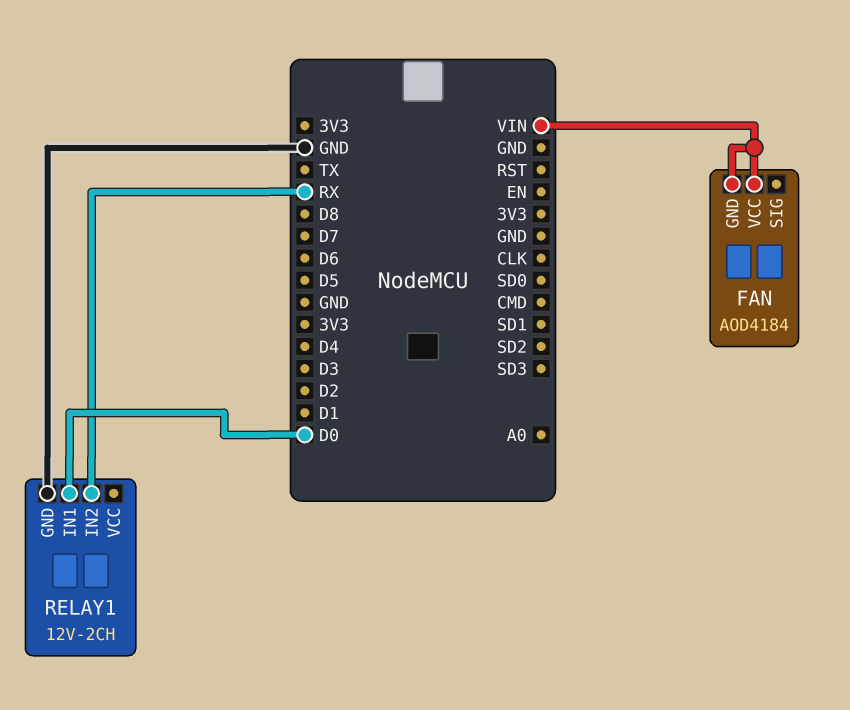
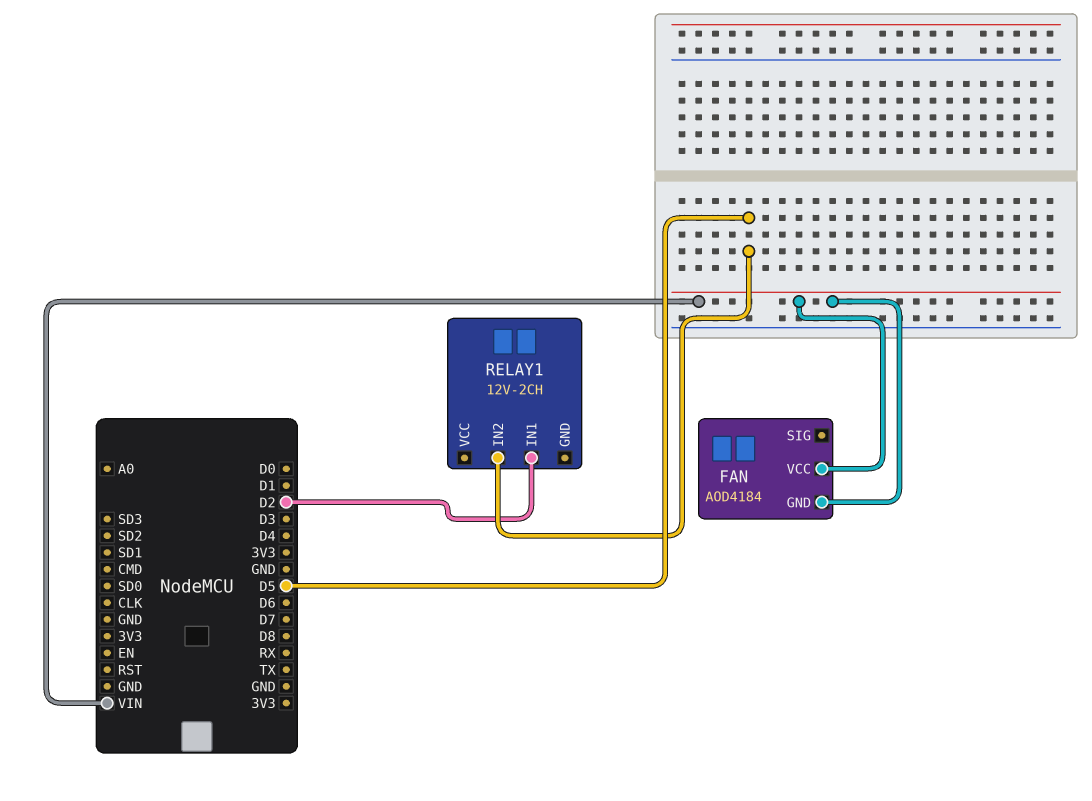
RELAY1 pin GND: GND -> none
RELAY1 pin IN1: D0 -> D2
RELAY1 pin IN2: RX -> D5

